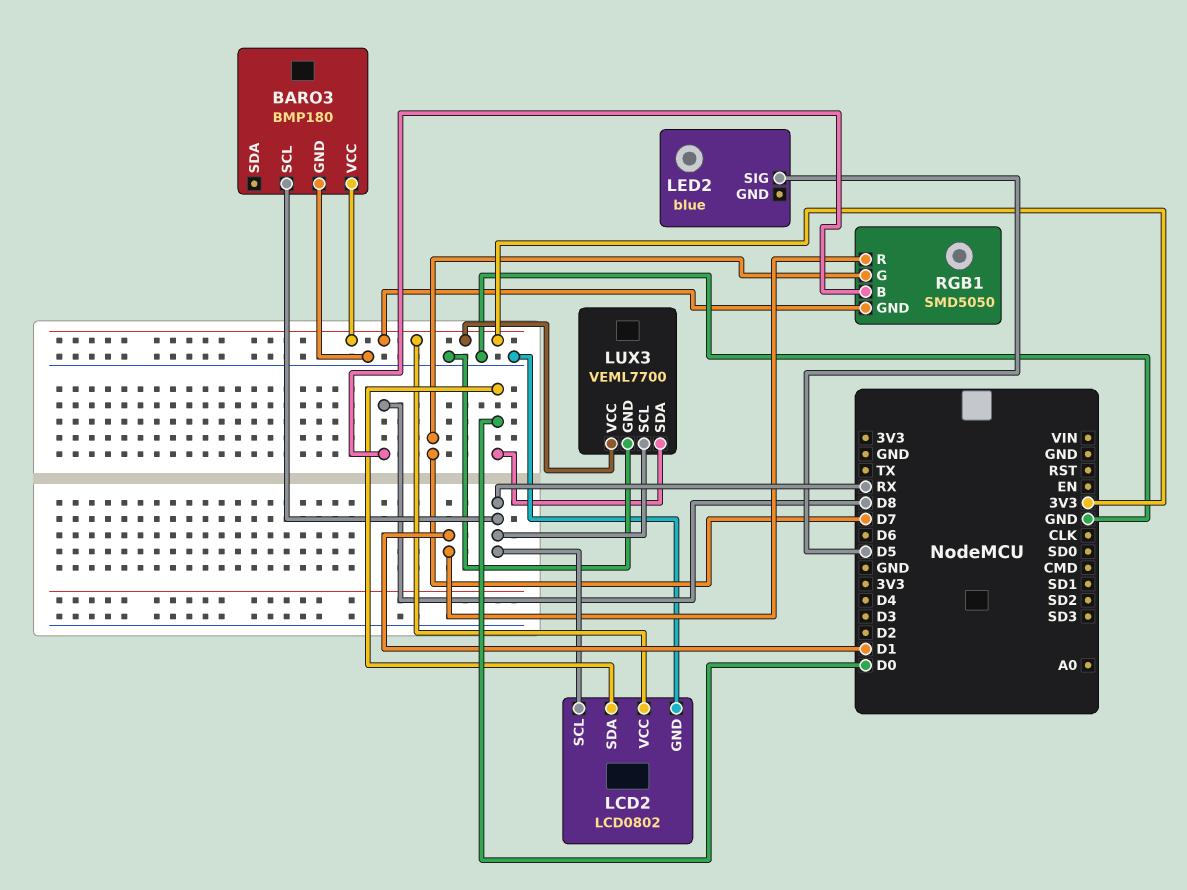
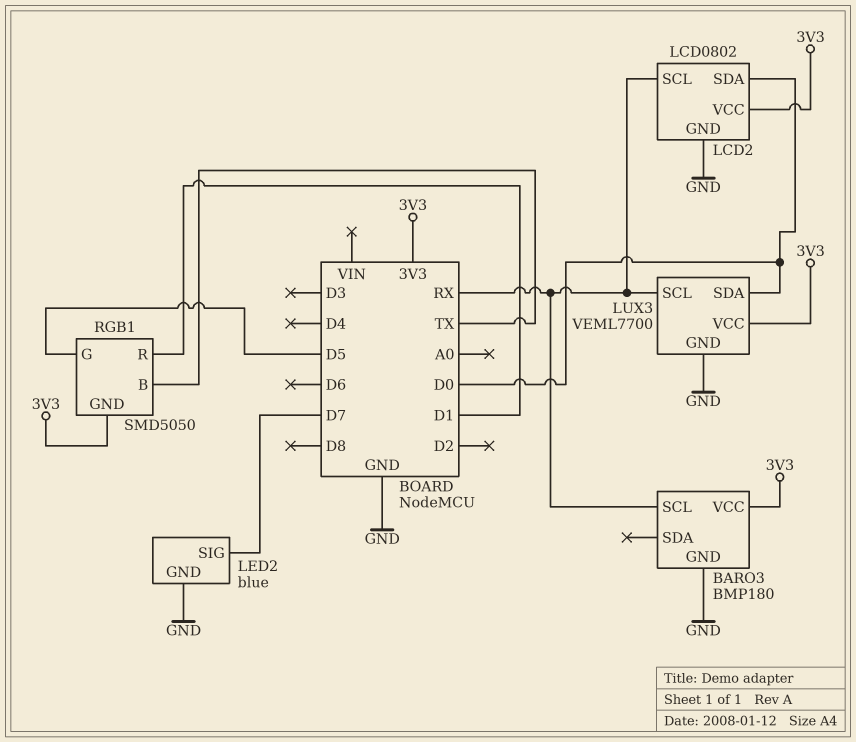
LED2 pin GND: none -> GND
LED2 pin SIG: D5 -> D7
RGB1 pin B: D8 -> TX
RGB1 pin G: D7 -> D5

